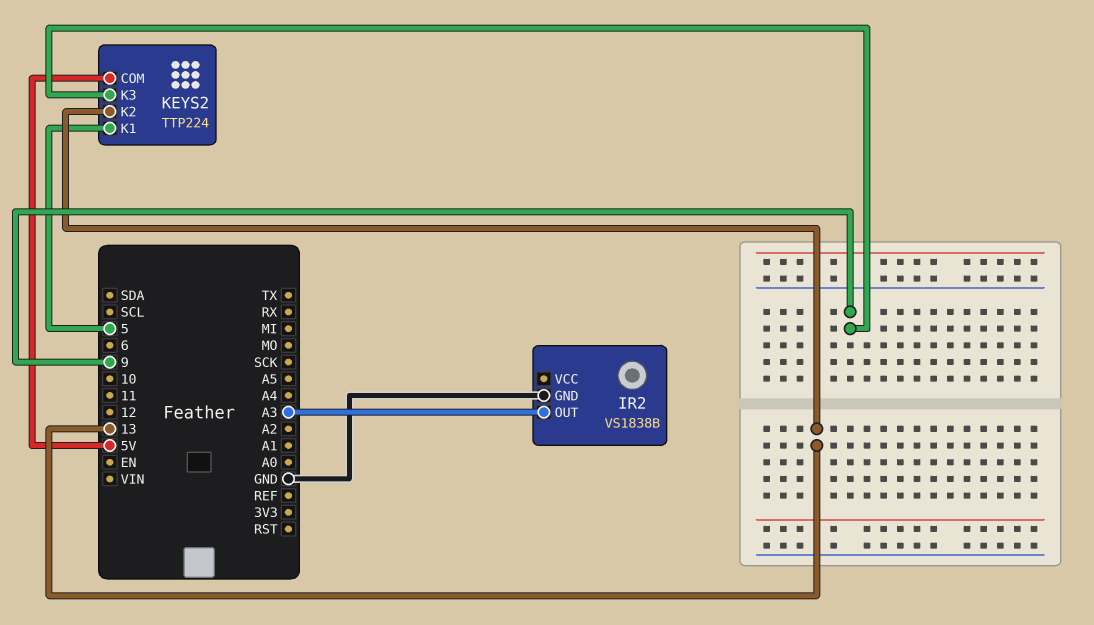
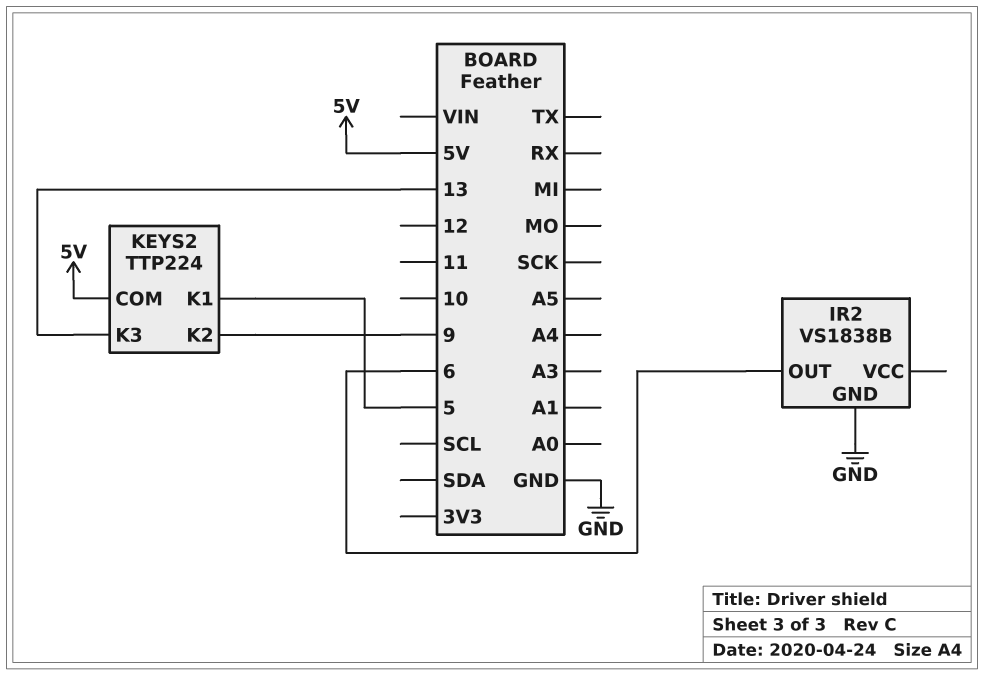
IR2 pin OUT: A3 -> 6
KEYS2 pin K2: 13 -> 9
KEYS2 pin K3: 9 -> 13

